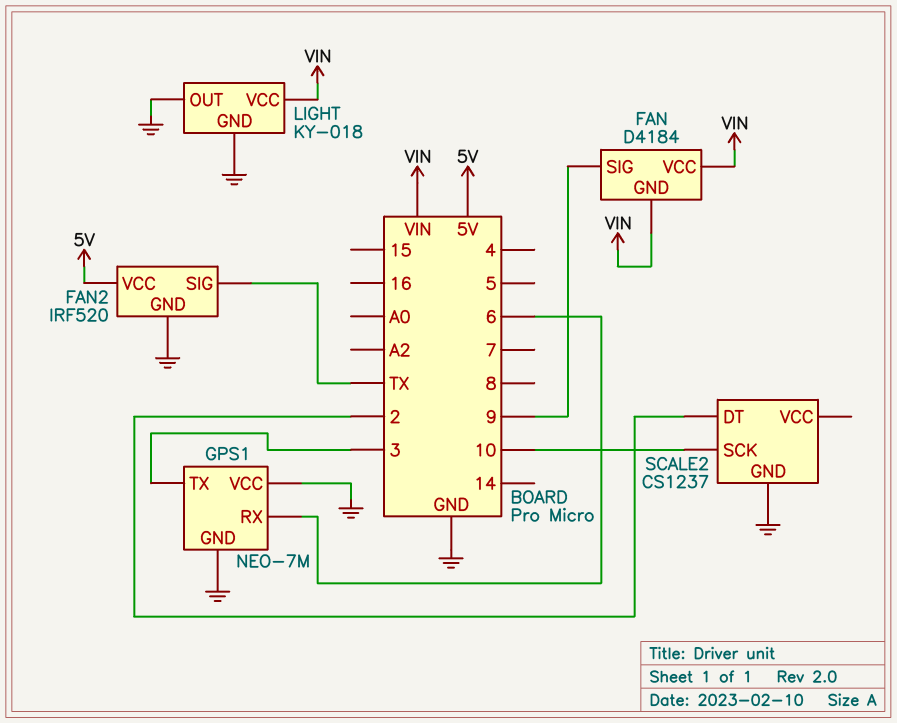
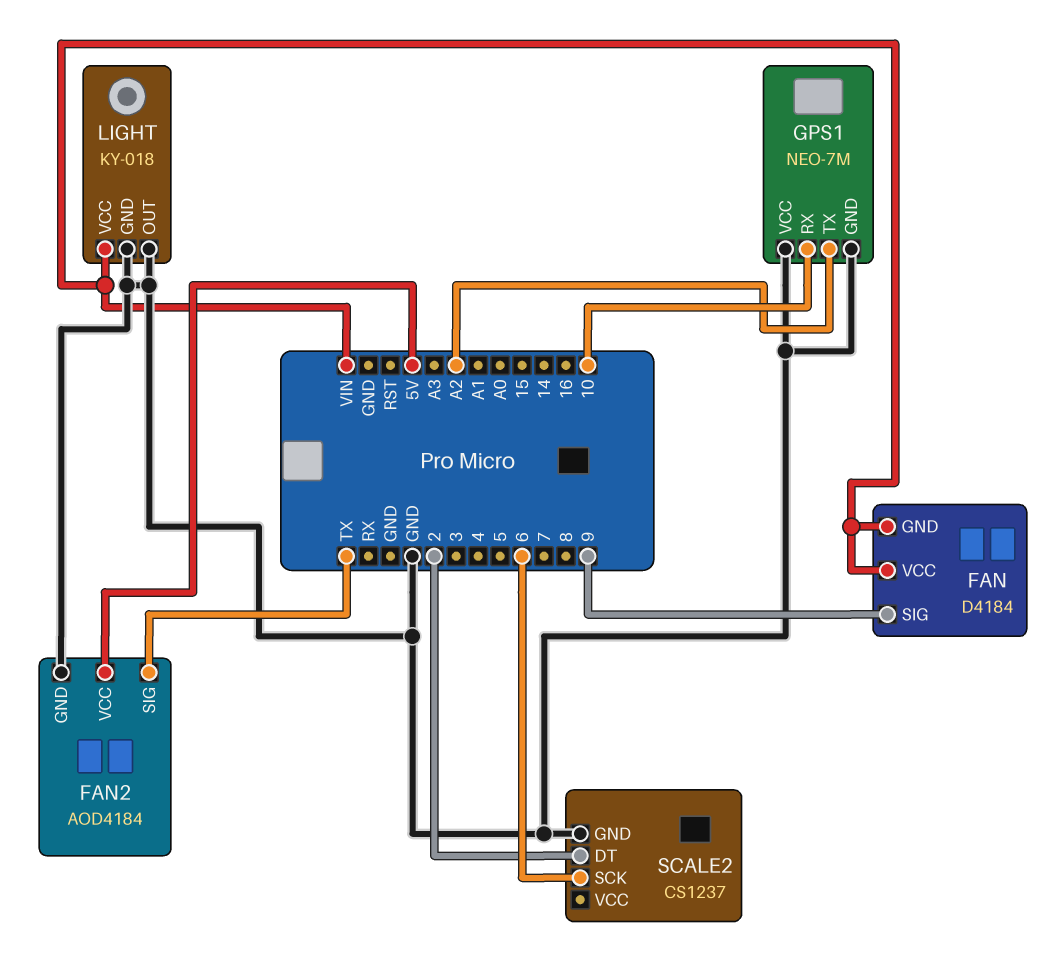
FAN2: IRF520 -> AOD4184
GPS1 pin RX: 6 -> 10
GPS1 pin TX: 3 -> A2
SCALE2 pin SCK: 10 -> 6

